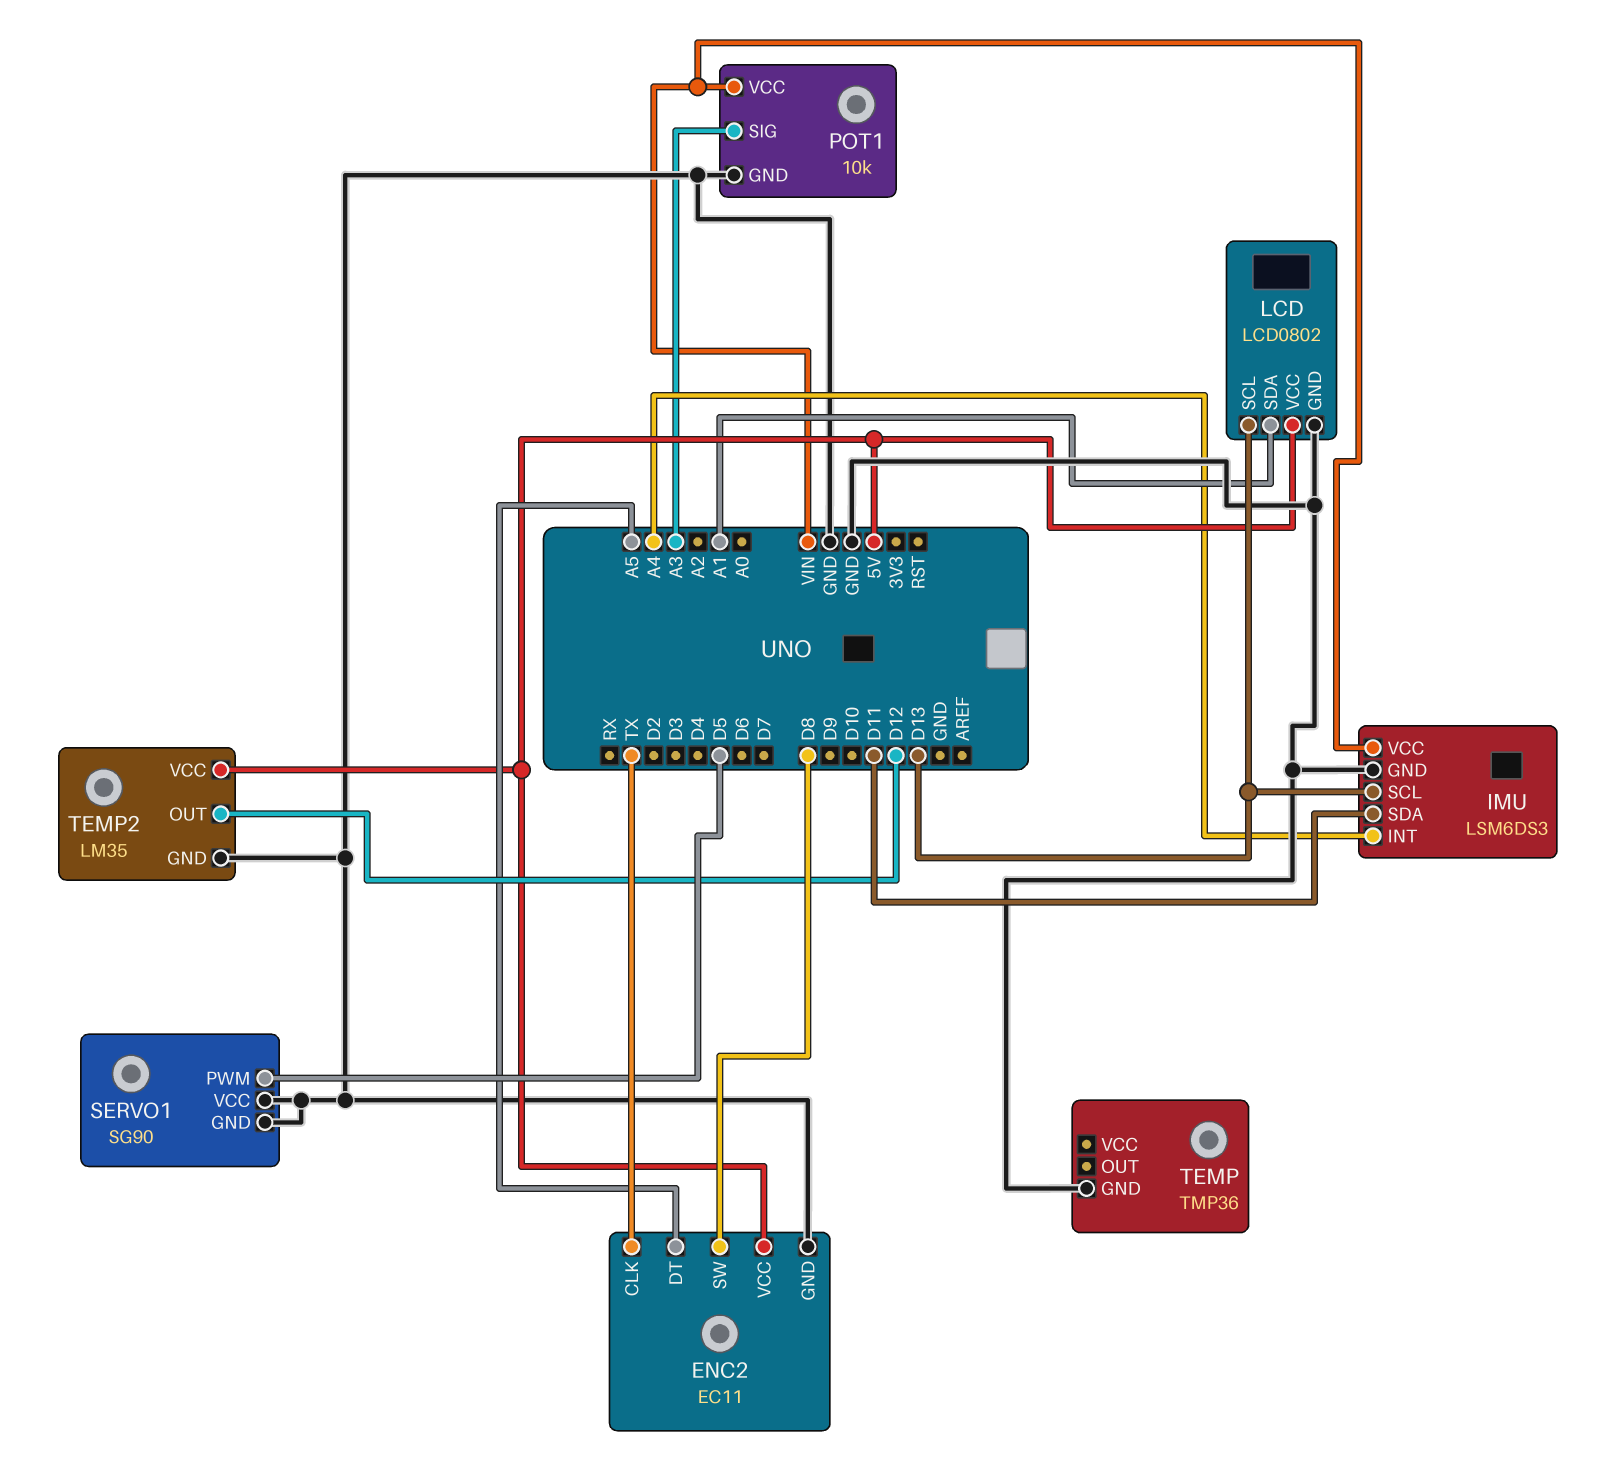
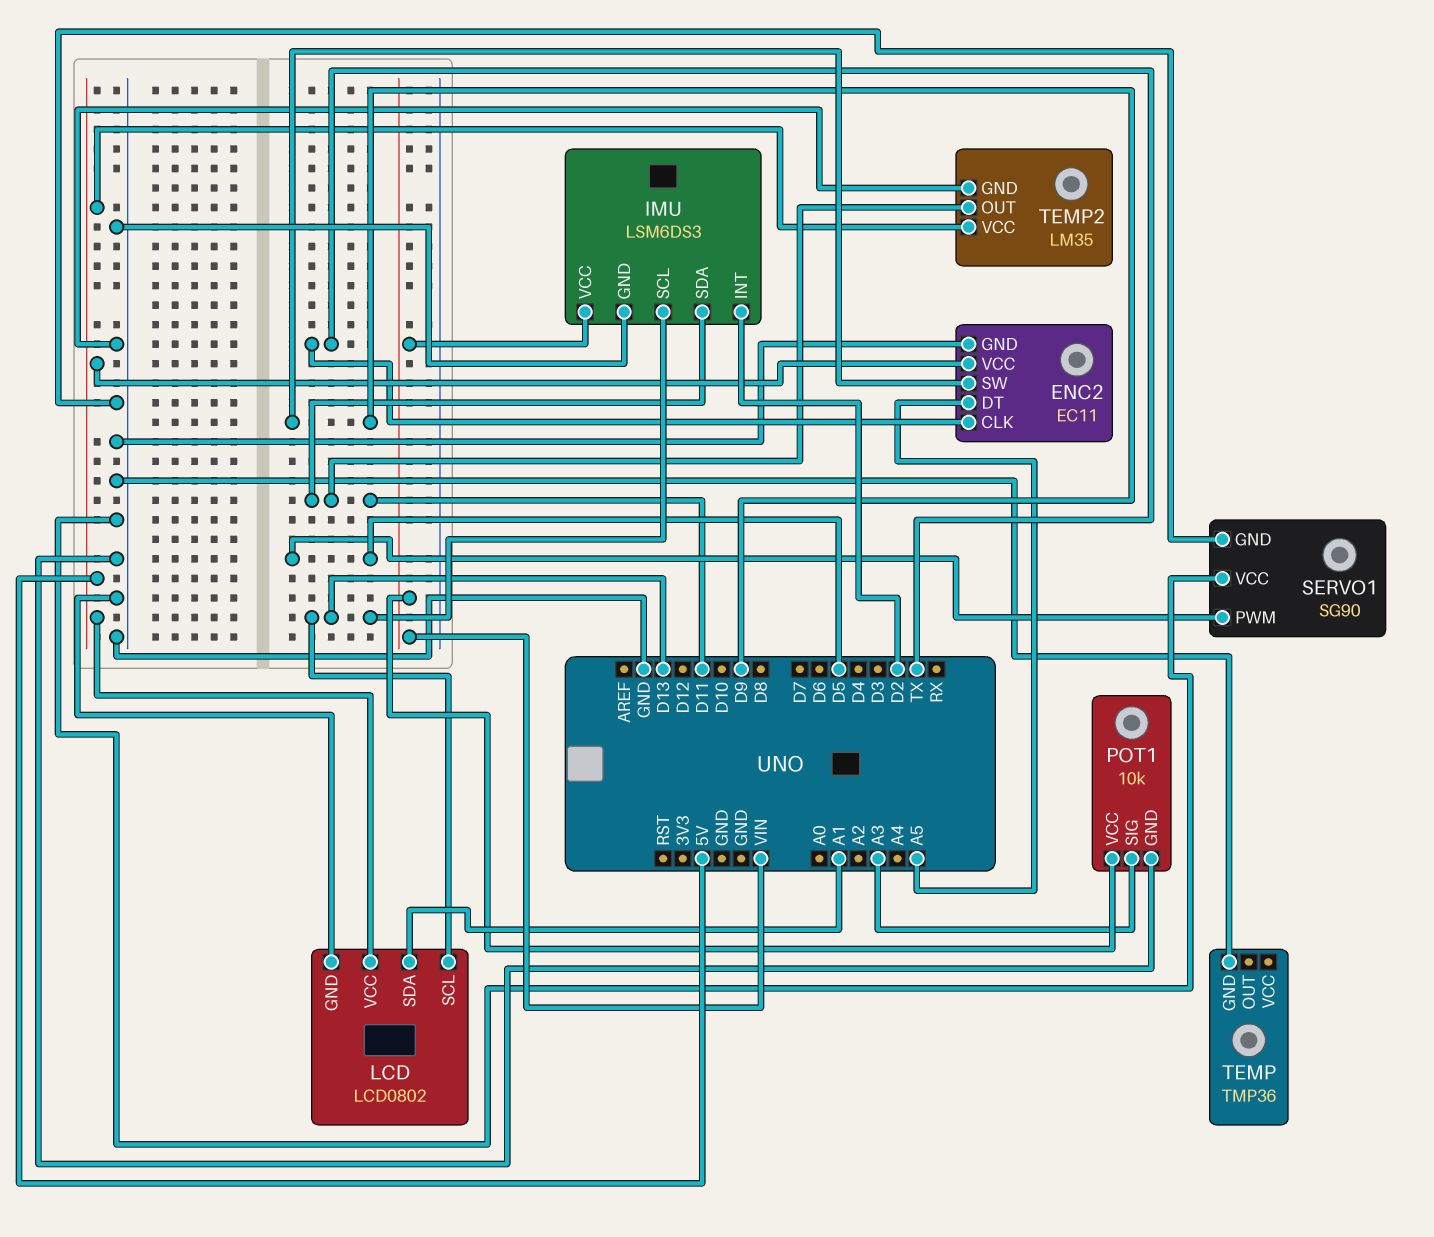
ENC2 pin SW: D8 -> D9
IMU pin INT: A4 -> D2
TEMP2 pin OUT: D12 -> D11

